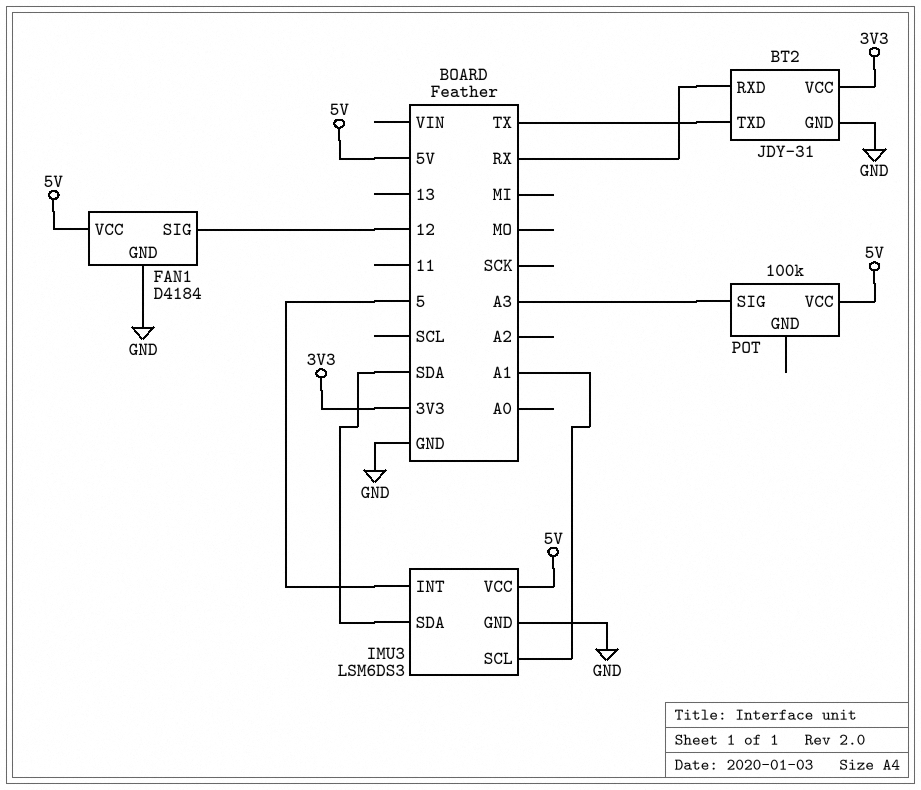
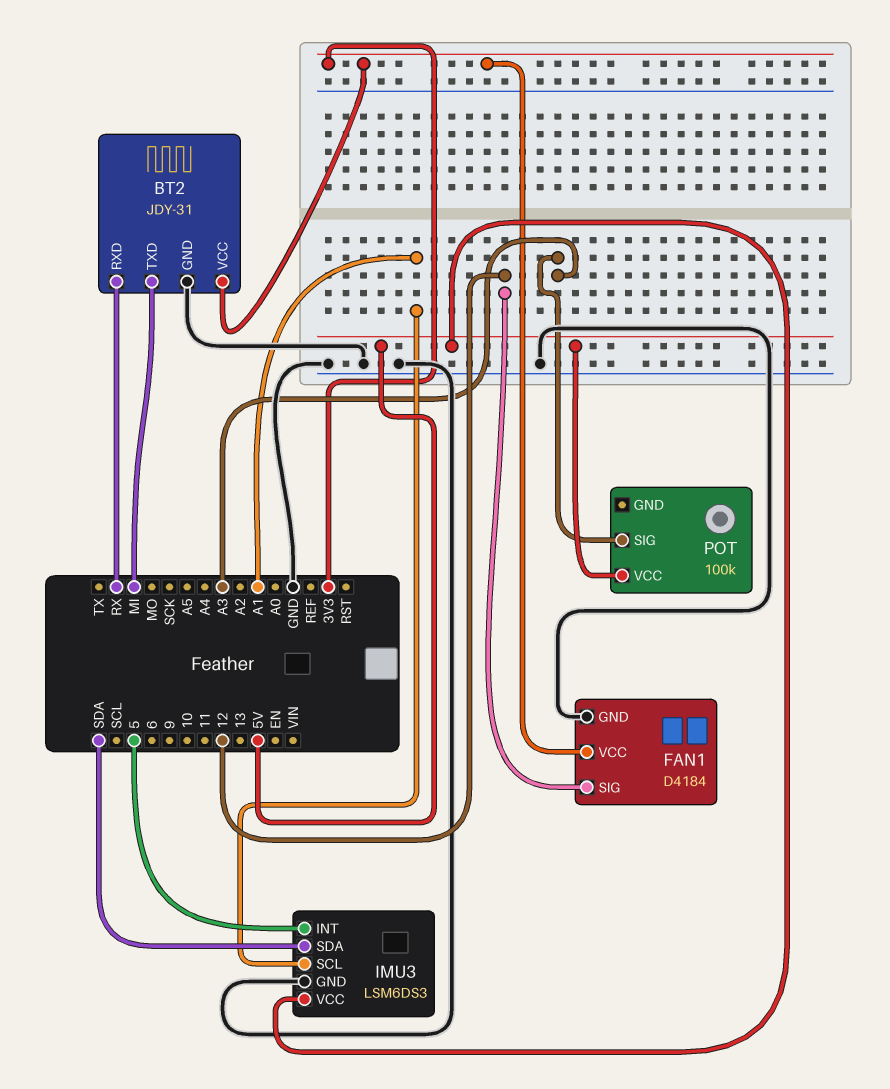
BT2 pin TXD: TX -> MI
FAN1 pin VCC: 5V -> 3V3

